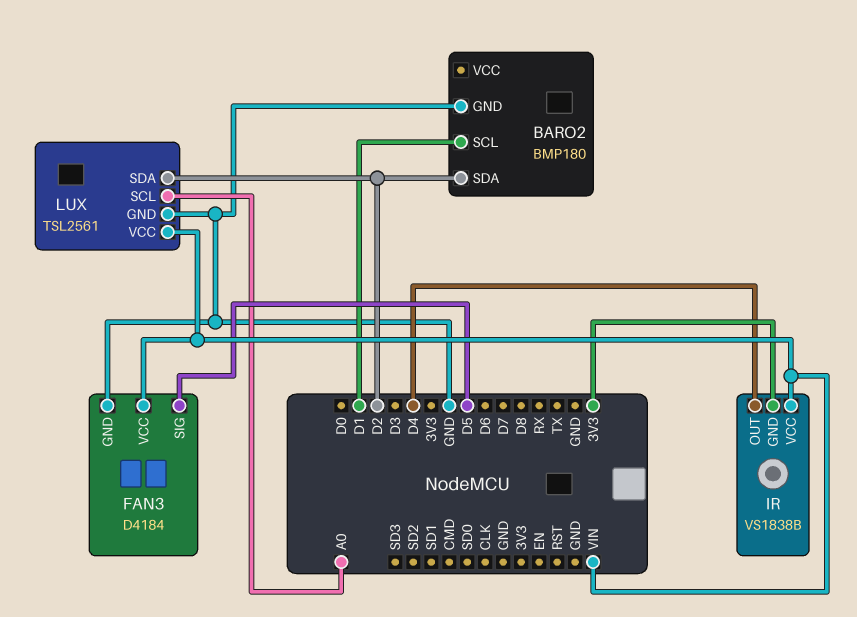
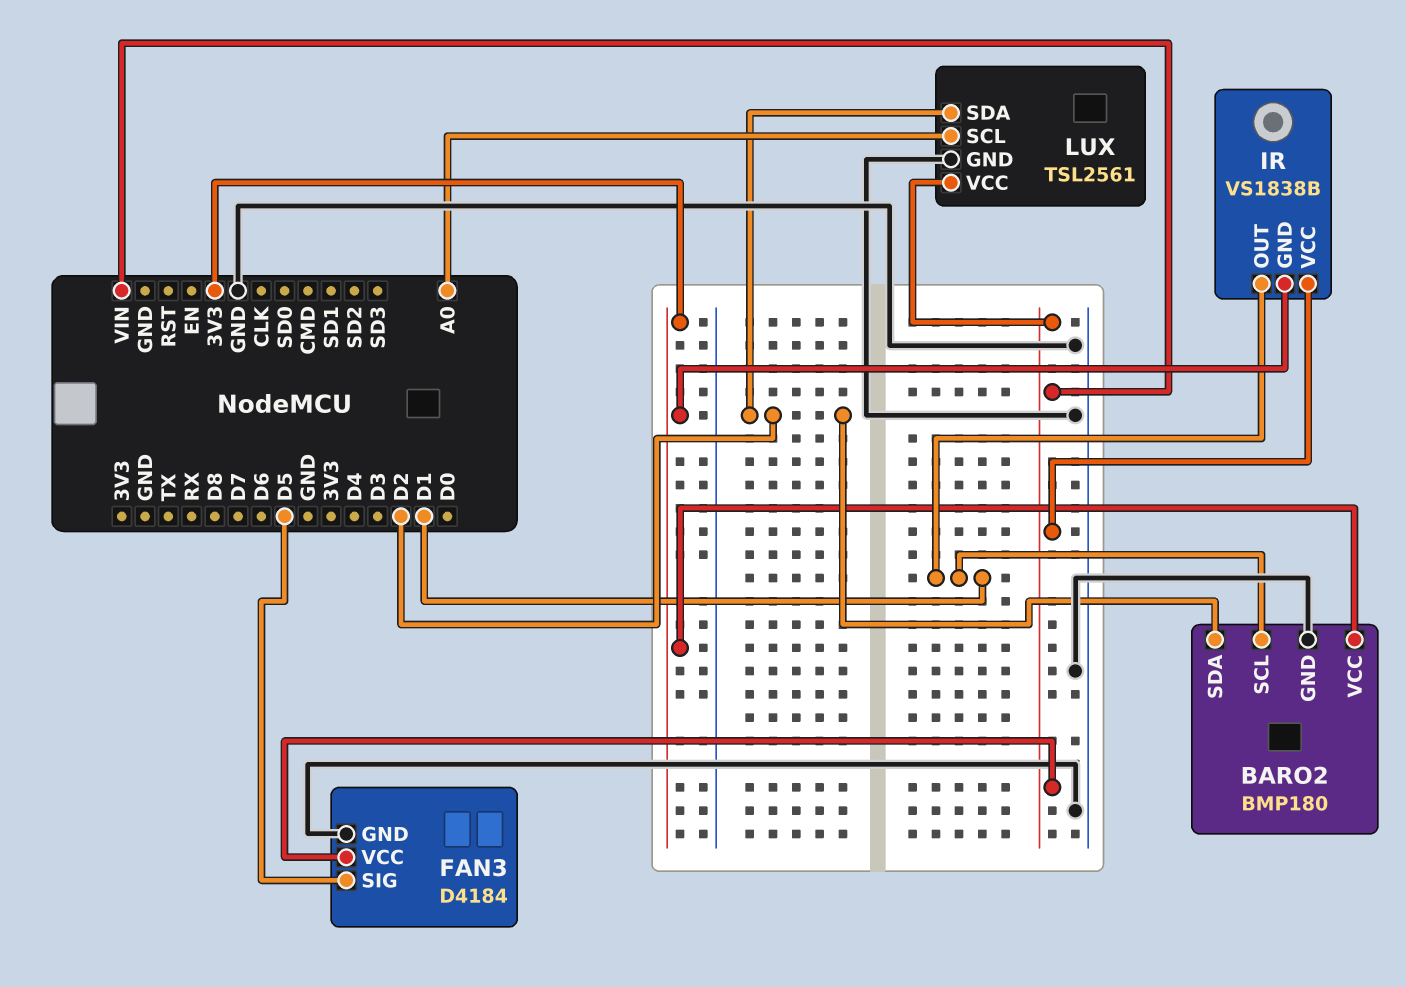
BARO2 pin VCC: none -> 3V3
IR pin OUT: D4 -> D1

